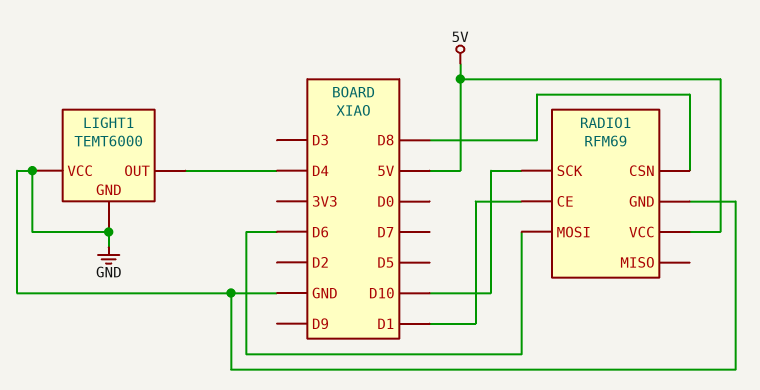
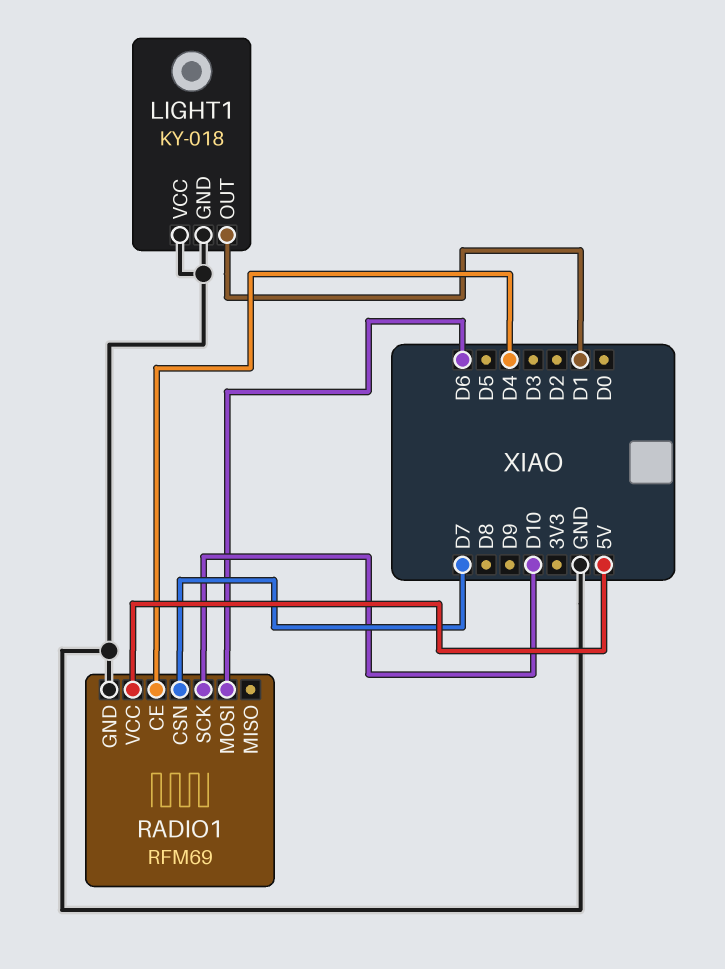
LIGHT1: TEMT6000 -> KY-018
LIGHT1 pin OUT: D4 -> D1
RADIO1 pin CE: D1 -> D4
RADIO1 pin CSN: D8 -> D7

